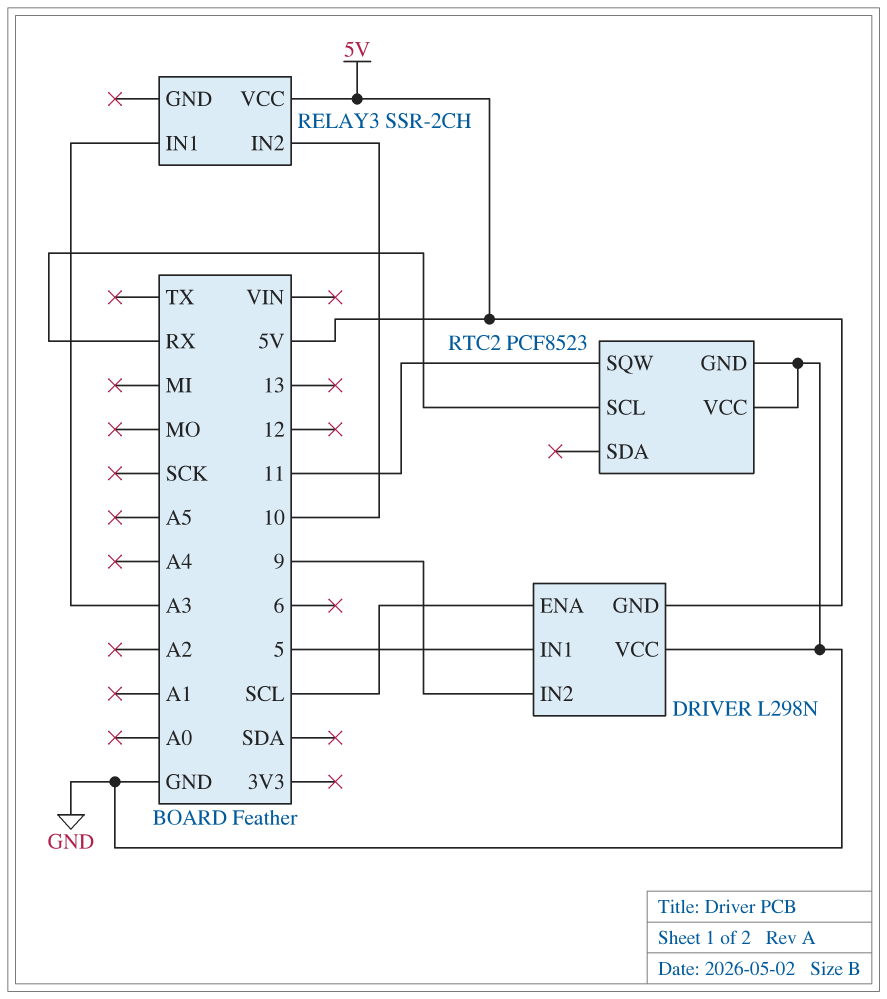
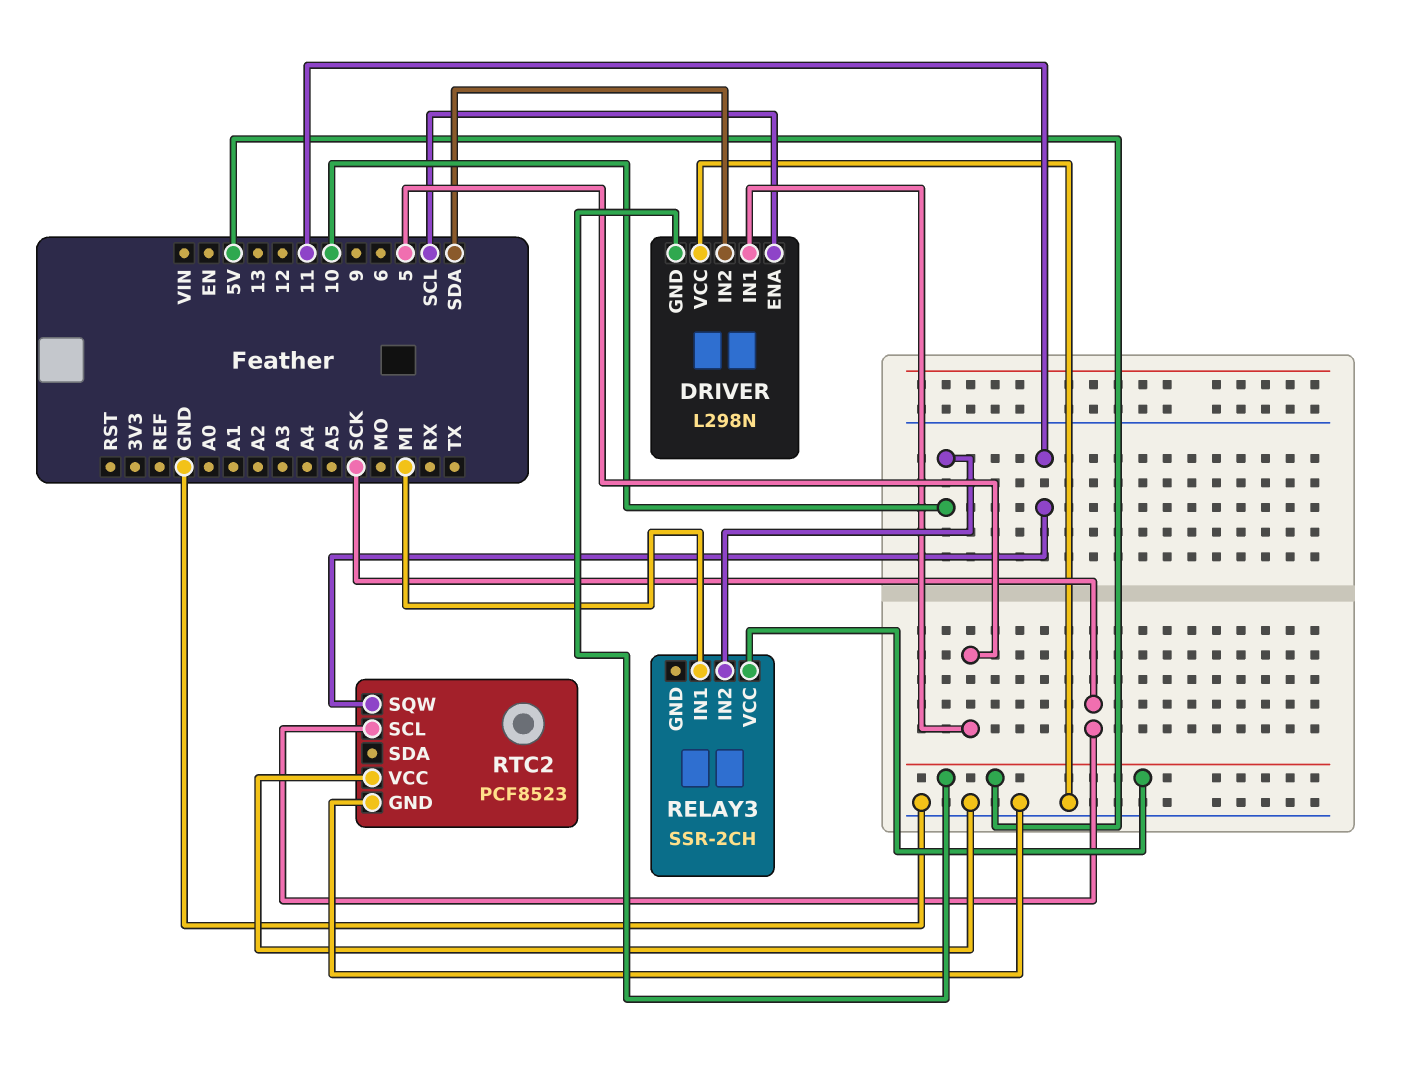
DRIVER pin IN2: 9 -> SDA
RELAY3 pin IN1: A3 -> MI
RTC2 pin SCL: RX -> SCK

